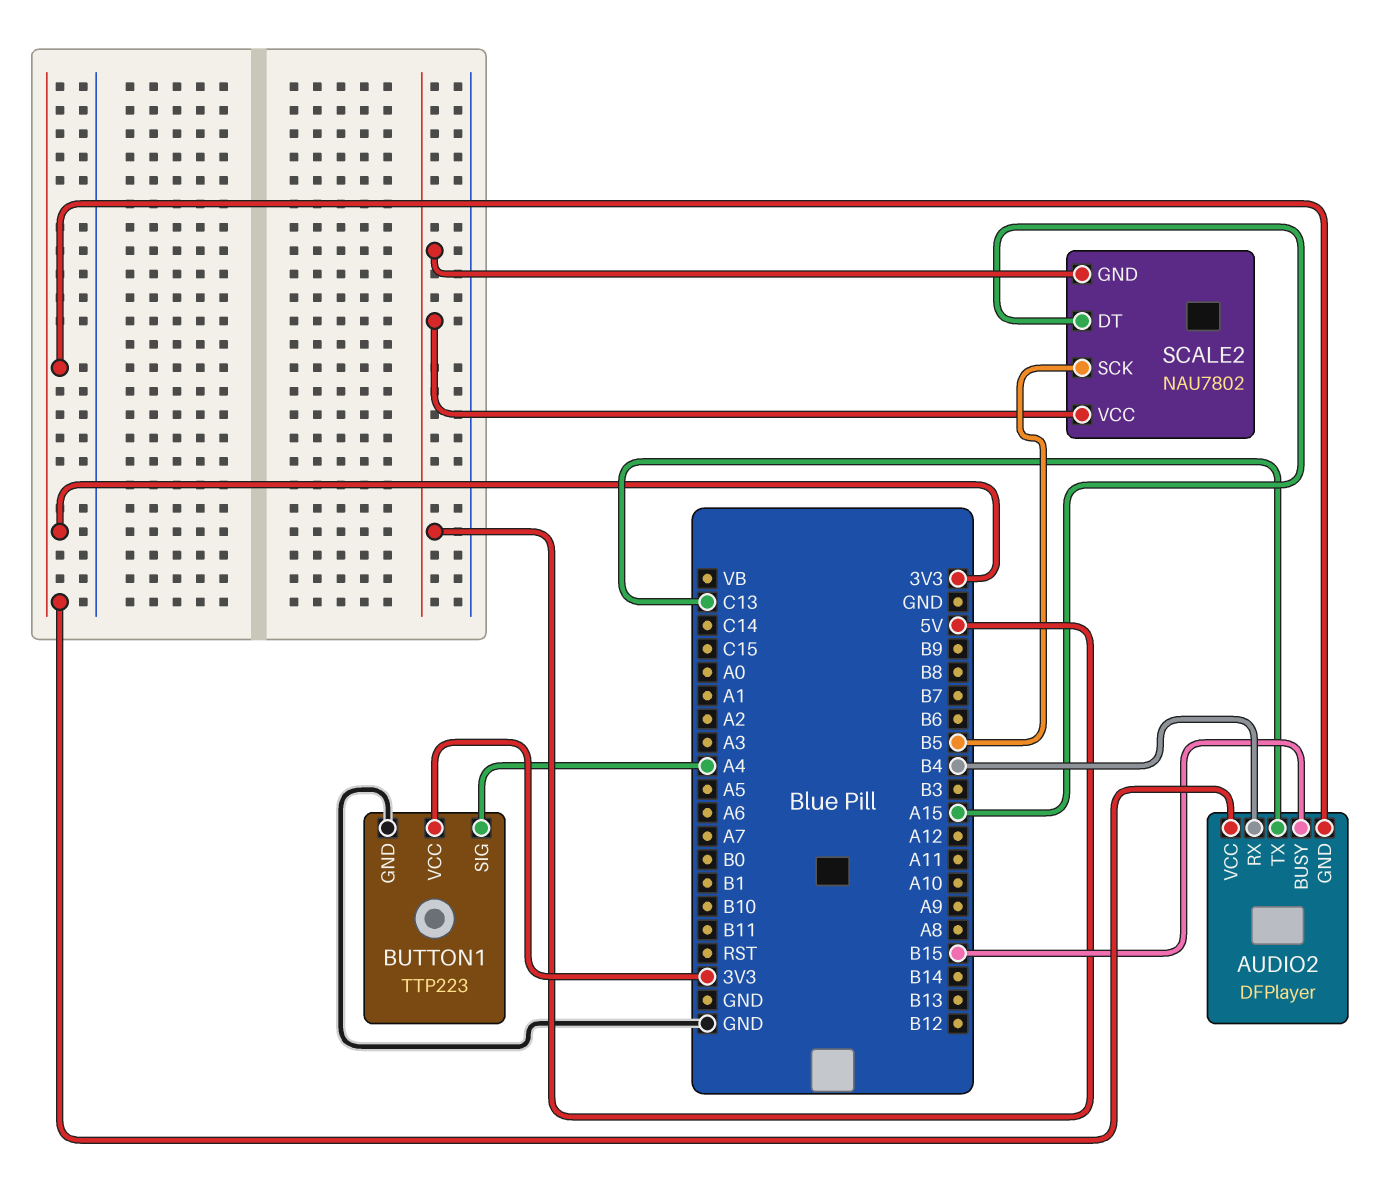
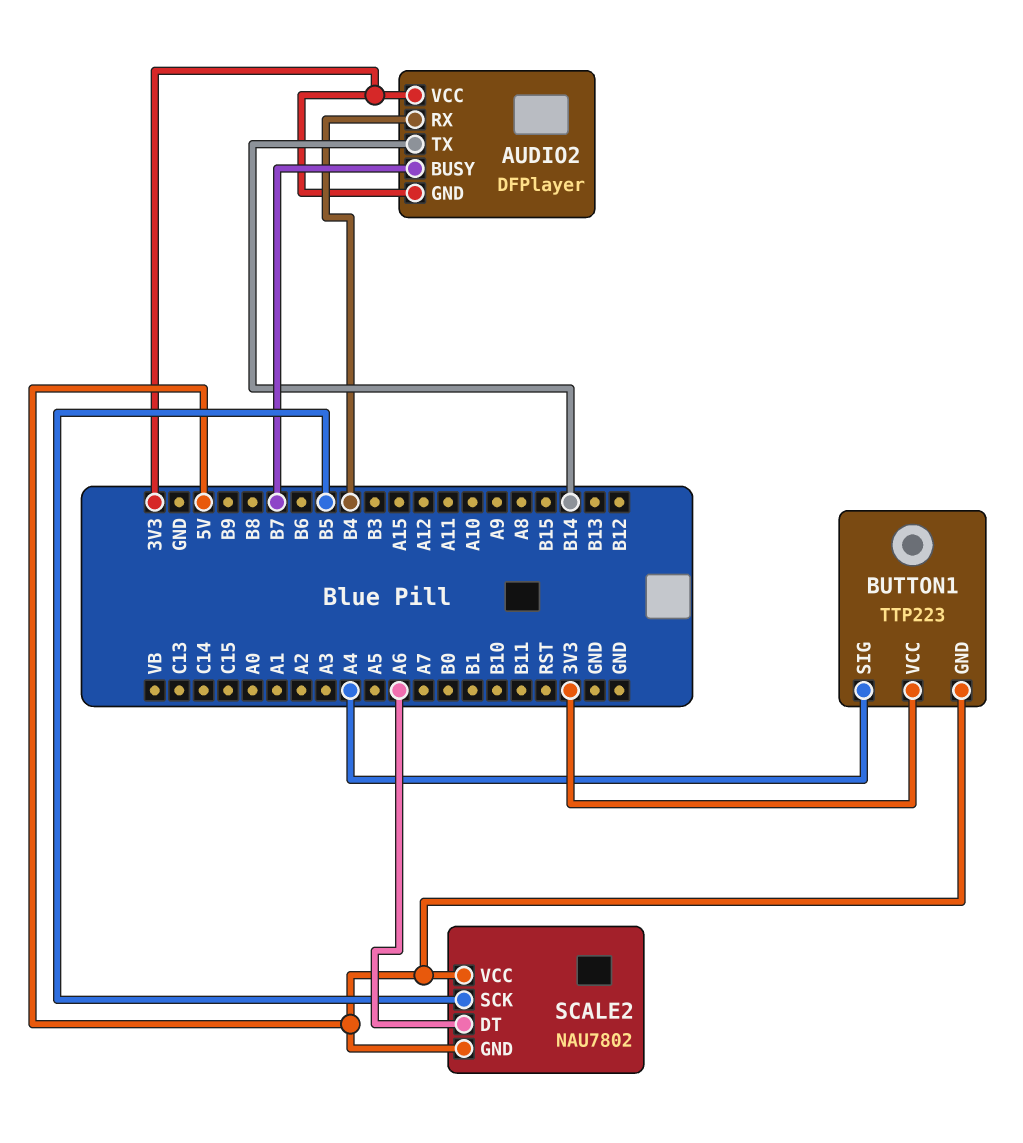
AUDIO2 pin BUSY: B15 -> B7
AUDIO2 pin TX: C13 -> B14
BUTTON1 pin GND: GND -> 5V
SCALE2 pin DT: A15 -> A6

